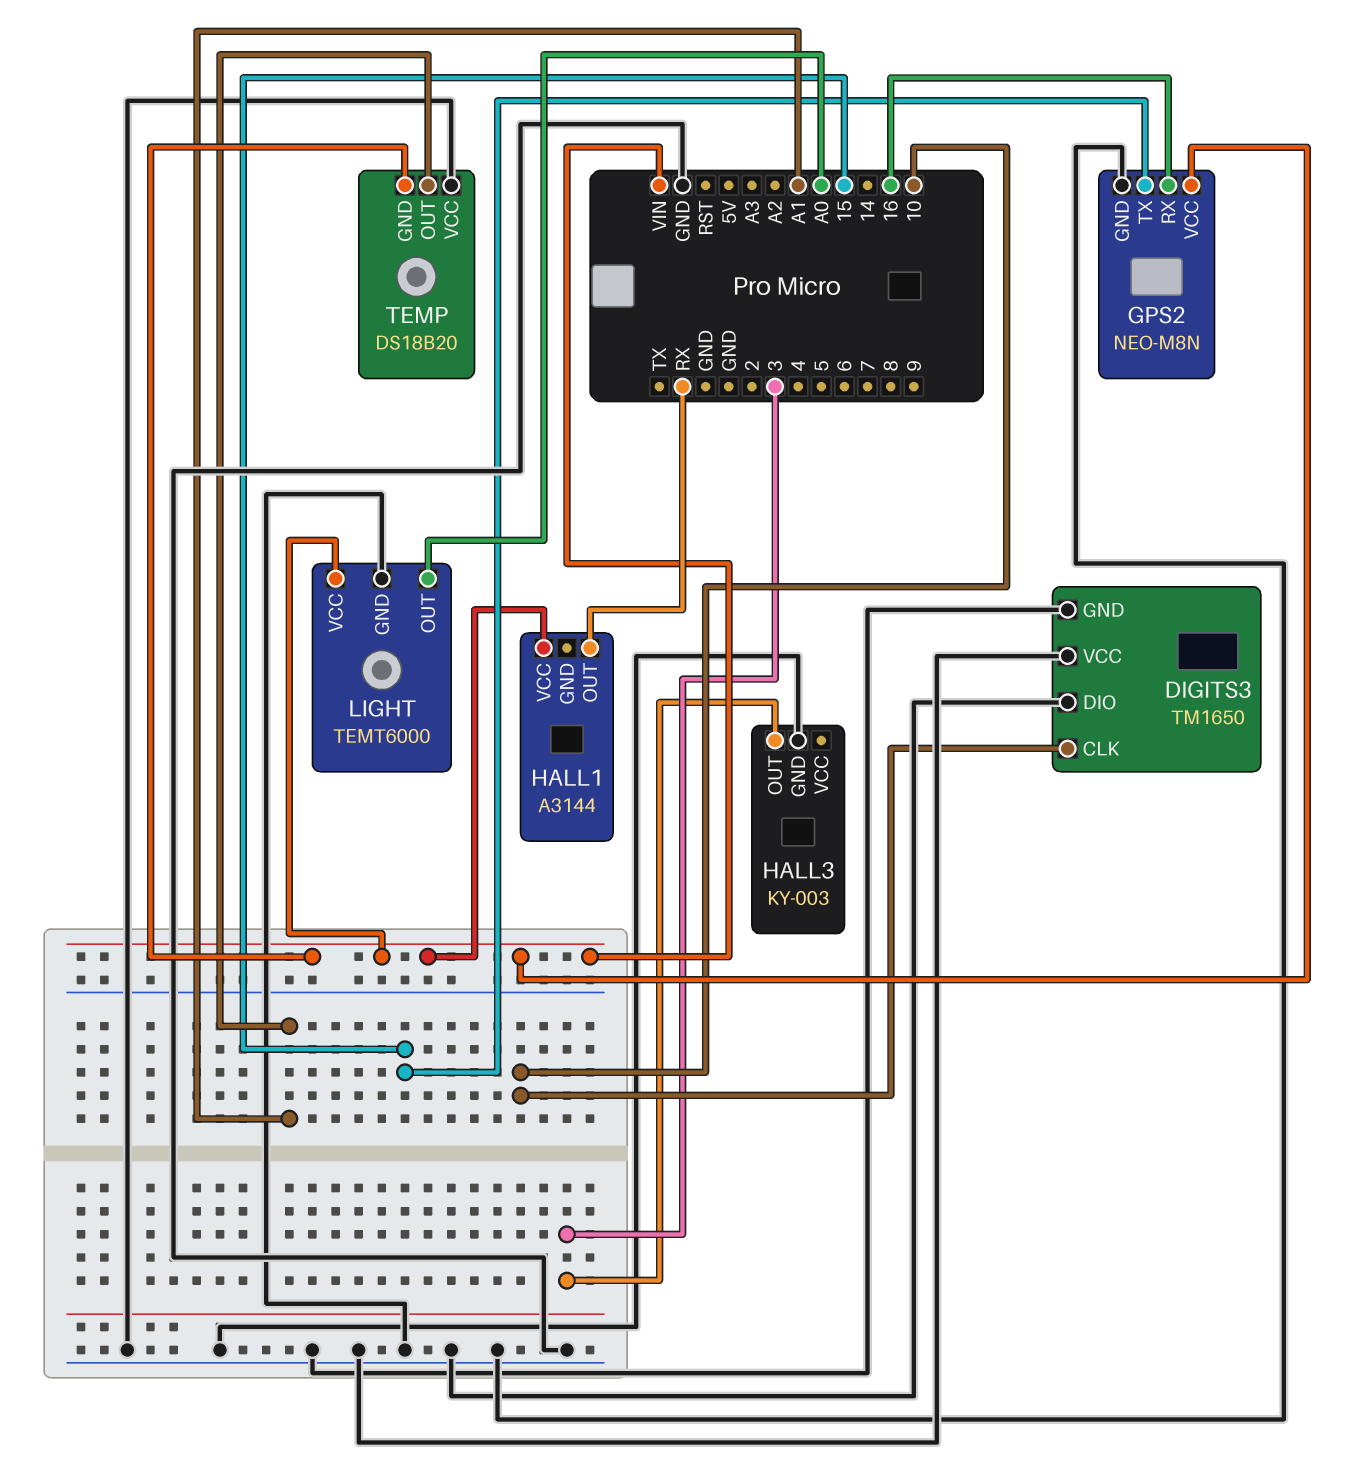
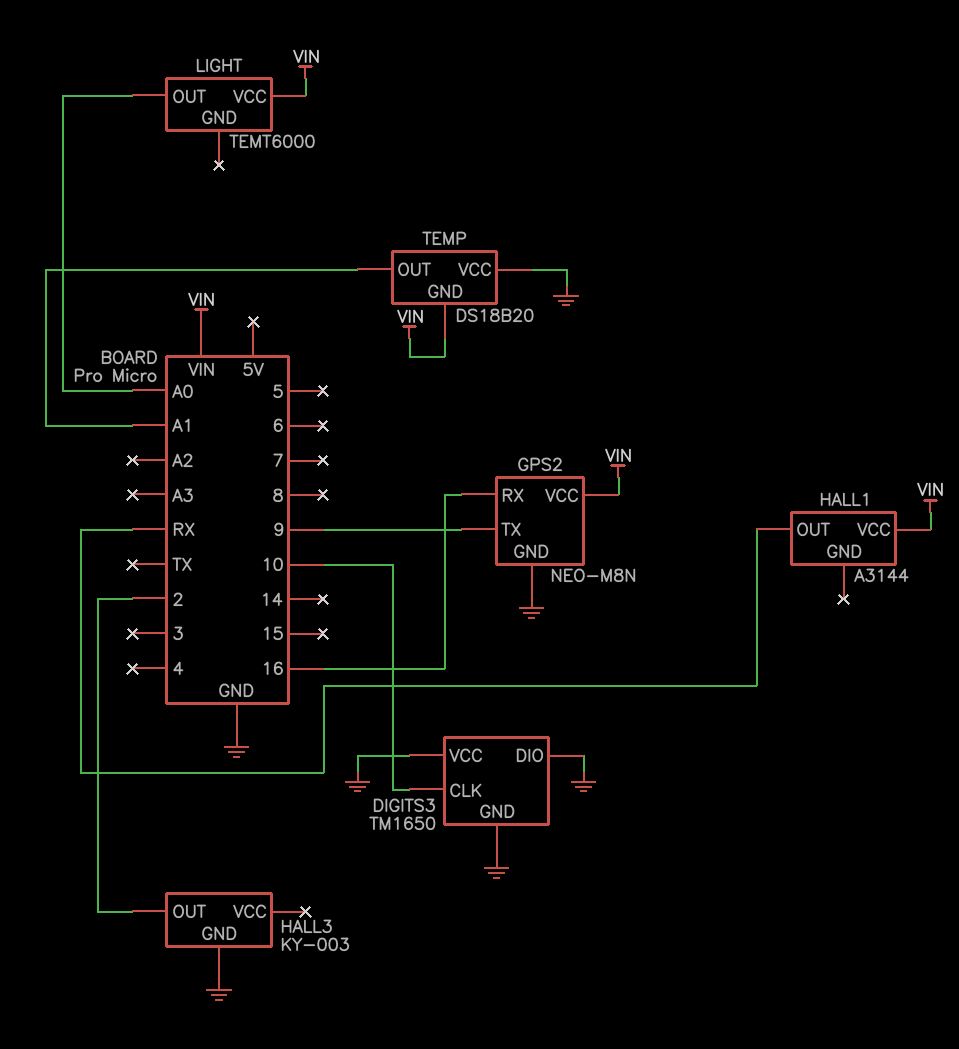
GPS2 pin TX: 15 -> 9
HALL3 pin OUT: 3 -> 2
LIGHT pin GND: GND -> none

